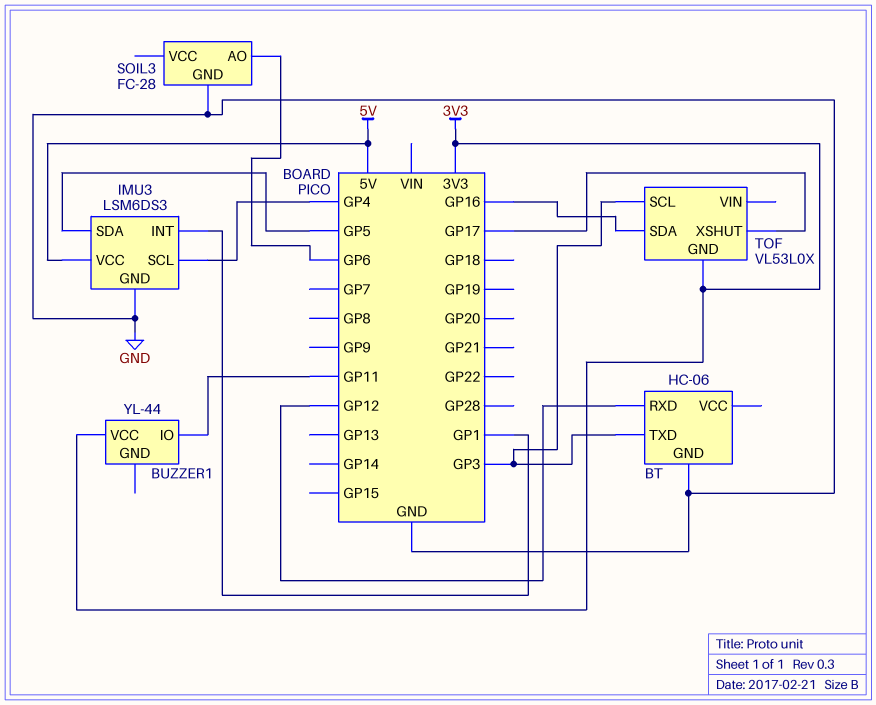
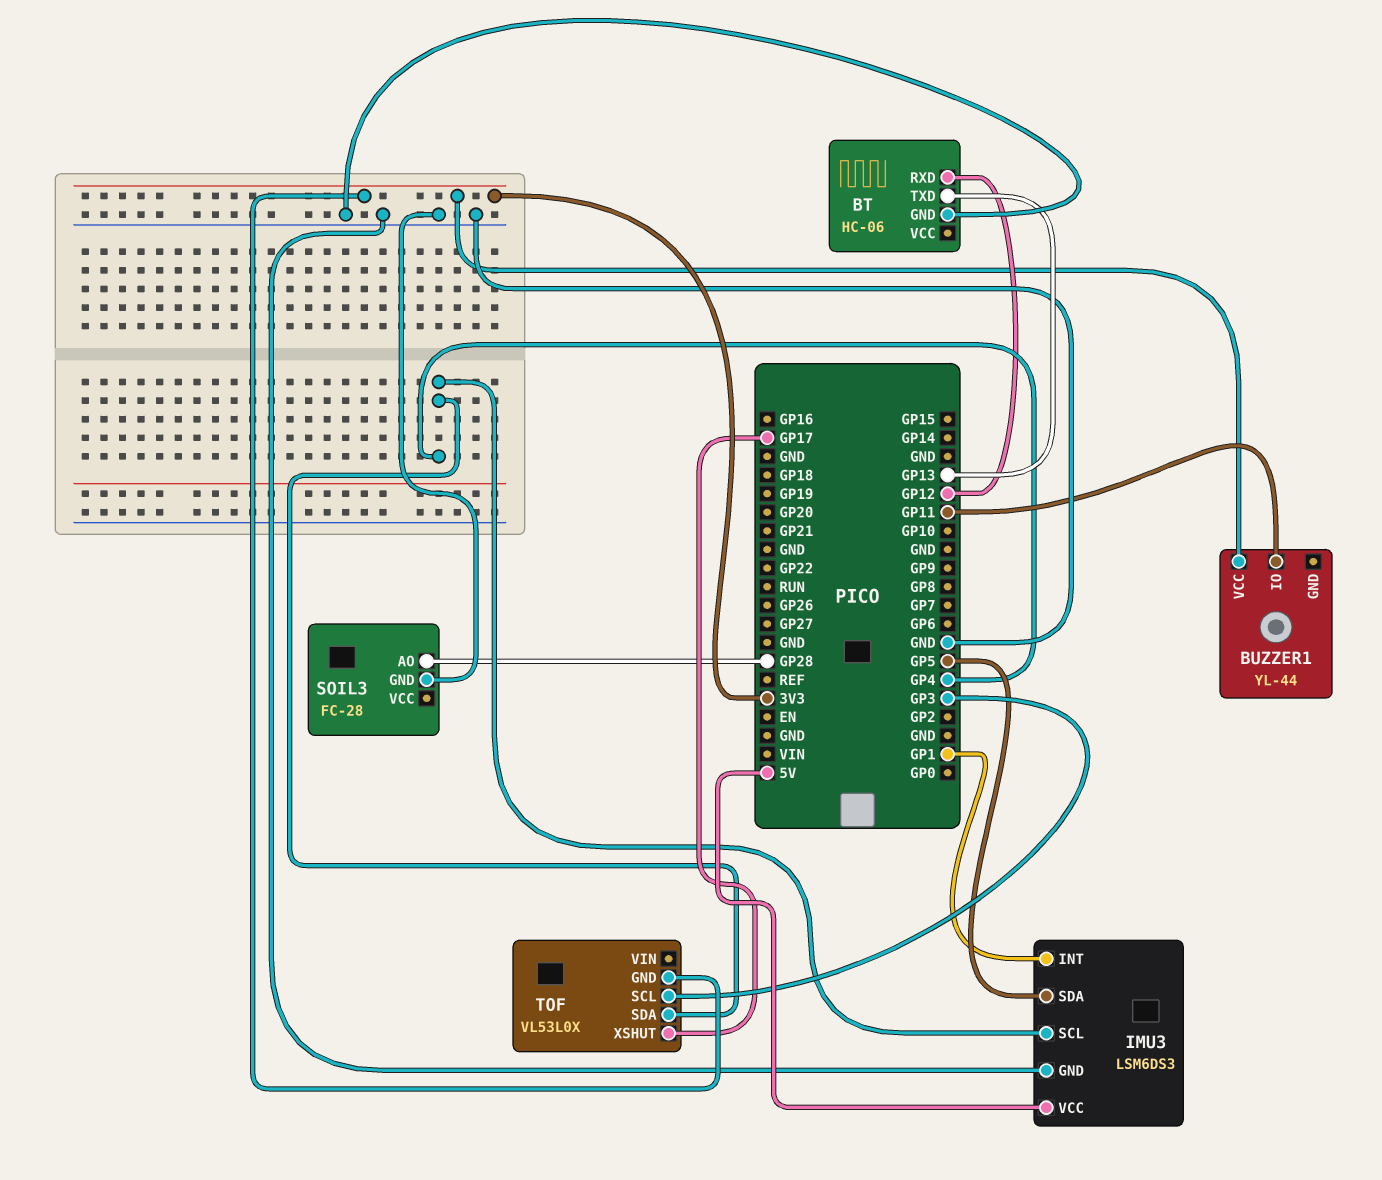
BT pin TXD: GP3 -> GP13
SOIL3 pin AO: GP6 -> GP28
TOF pin SDA: GP16 -> GP4

